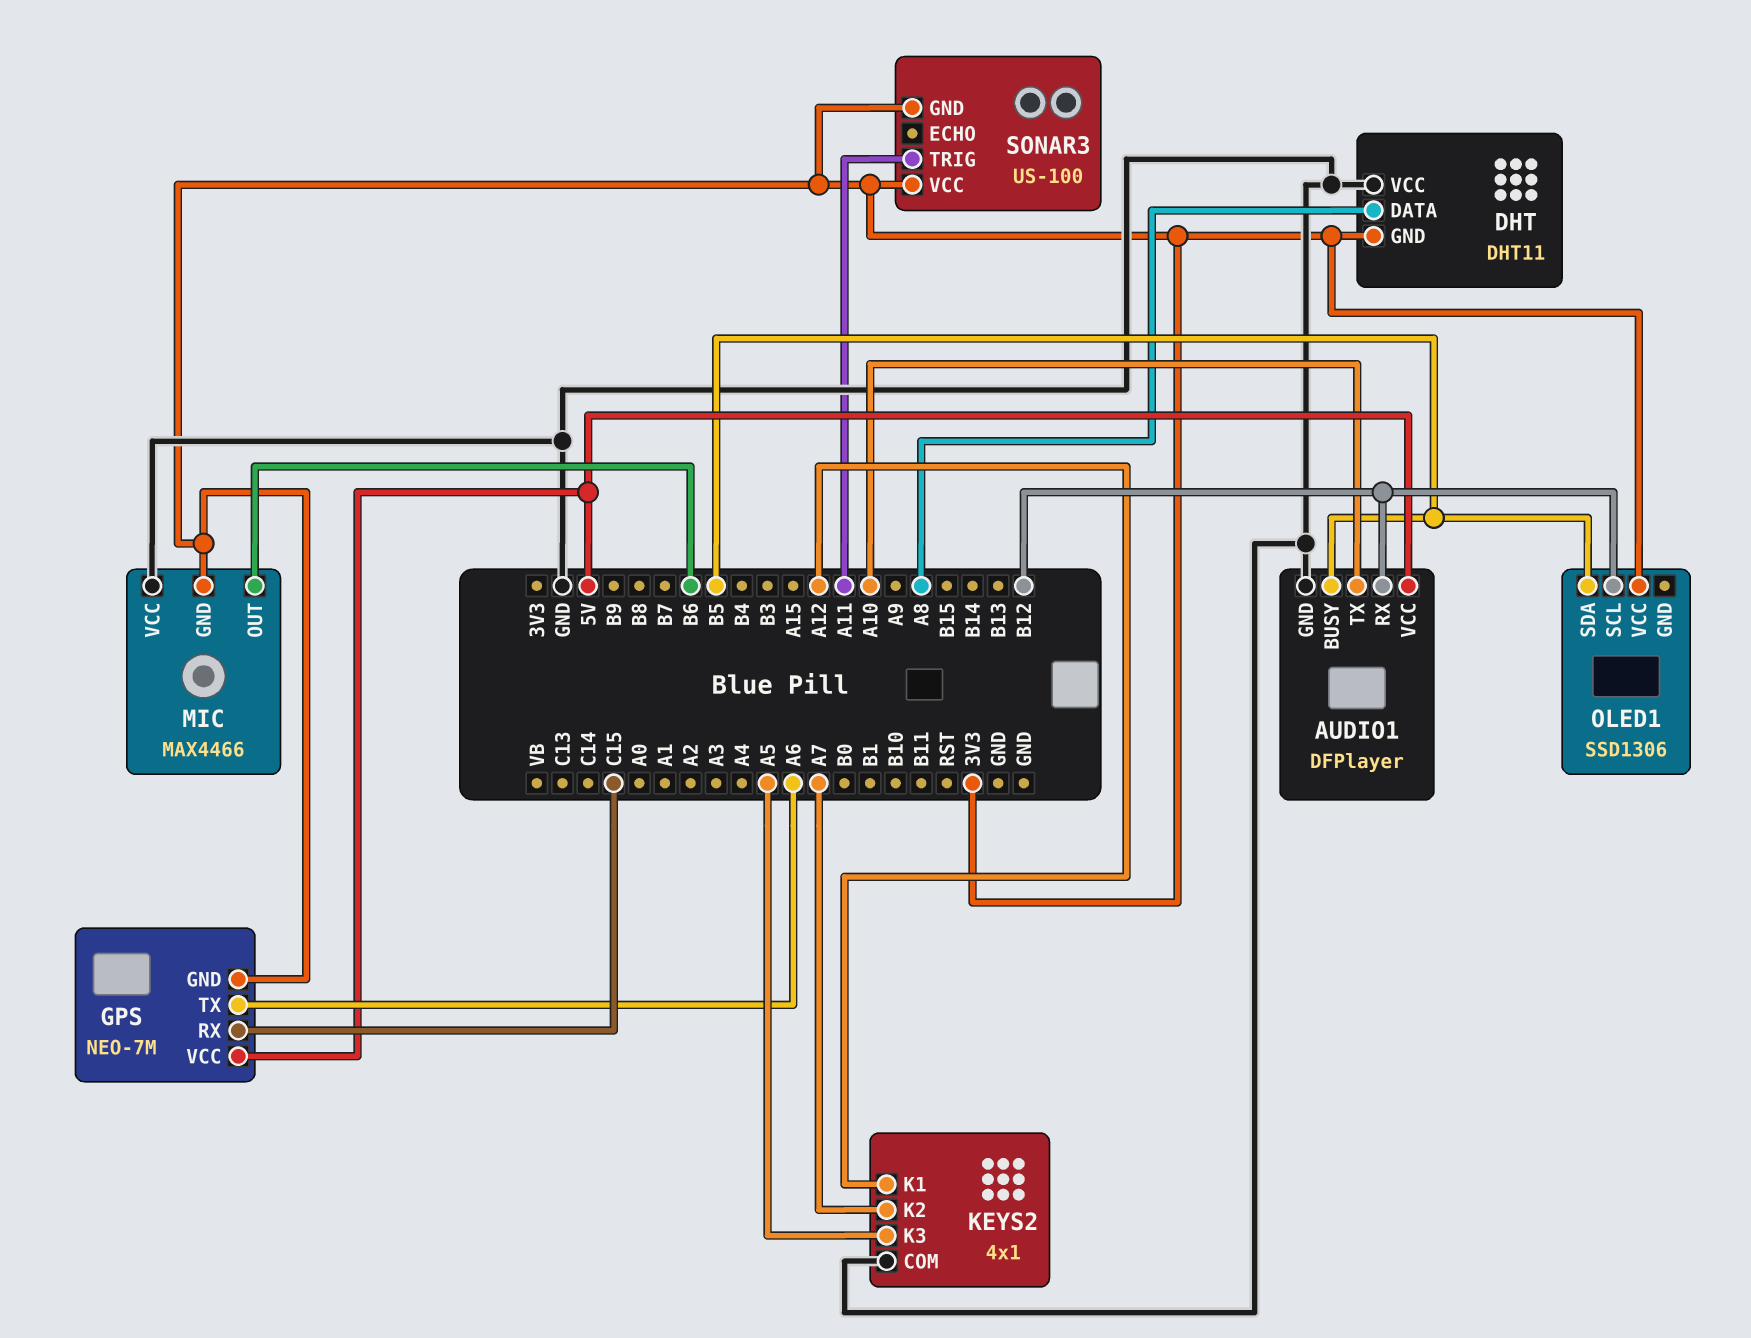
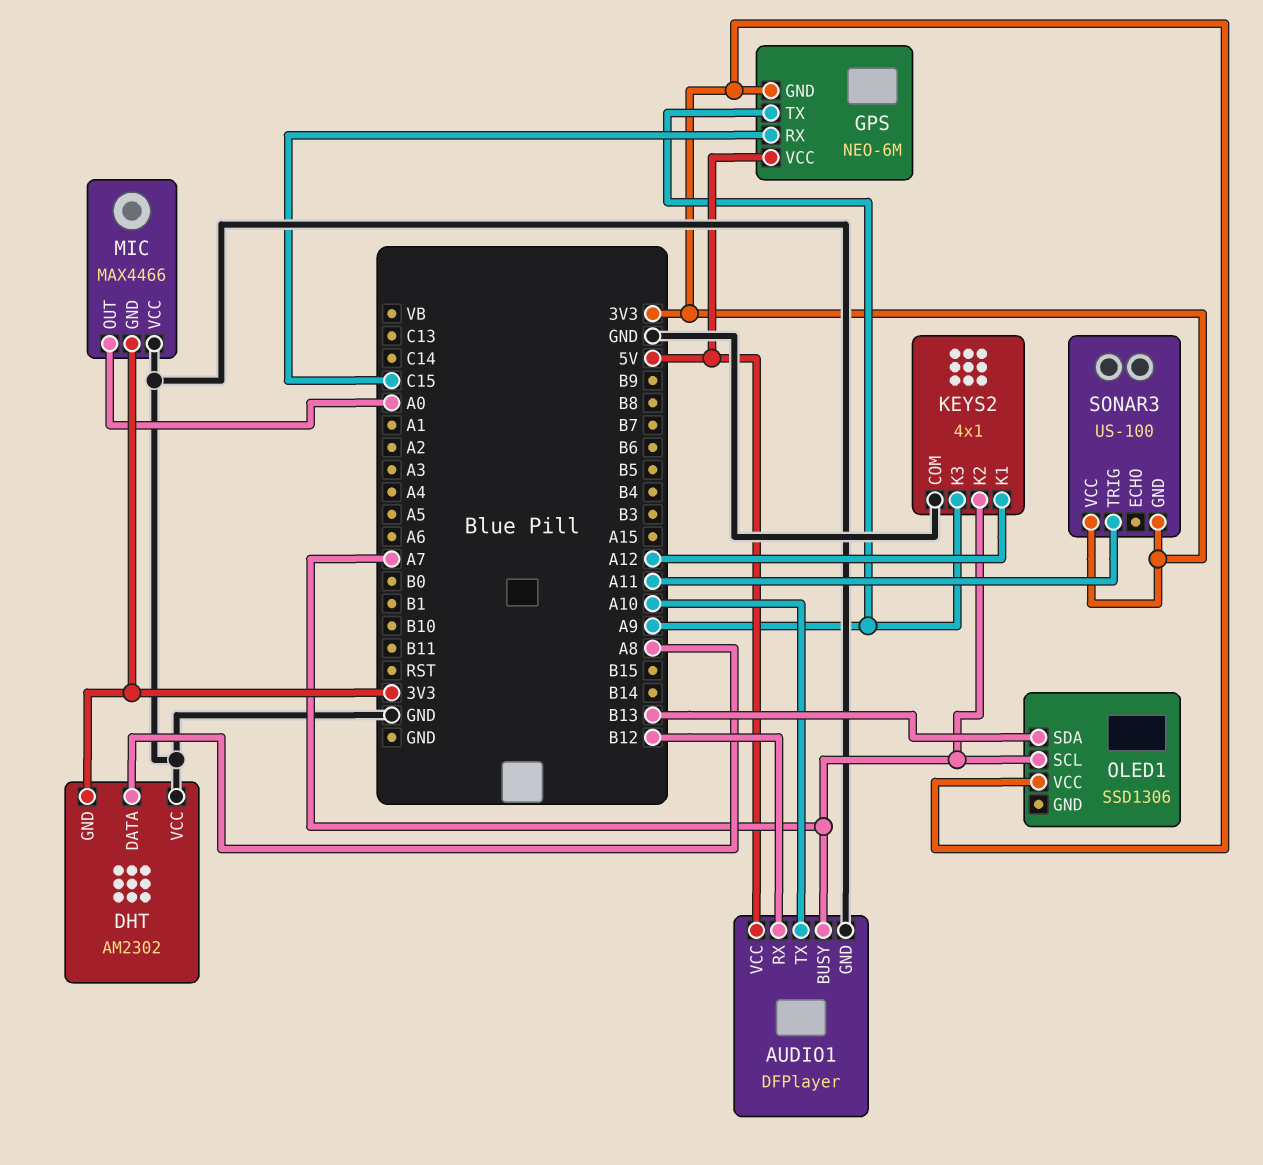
AUDIO1 pin BUSY: B5 -> A7
DHT: DHT11 -> AM2302
GPS: NEO-7M -> NEO-6M
GPS pin TX: A6 -> A9
KEYS2 pin K3: A5 -> A9
MIC pin OUT: B6 -> A0
OLED1 pin SCL: B12 -> A7
OLED1 pin SDA: B5 -> B13

